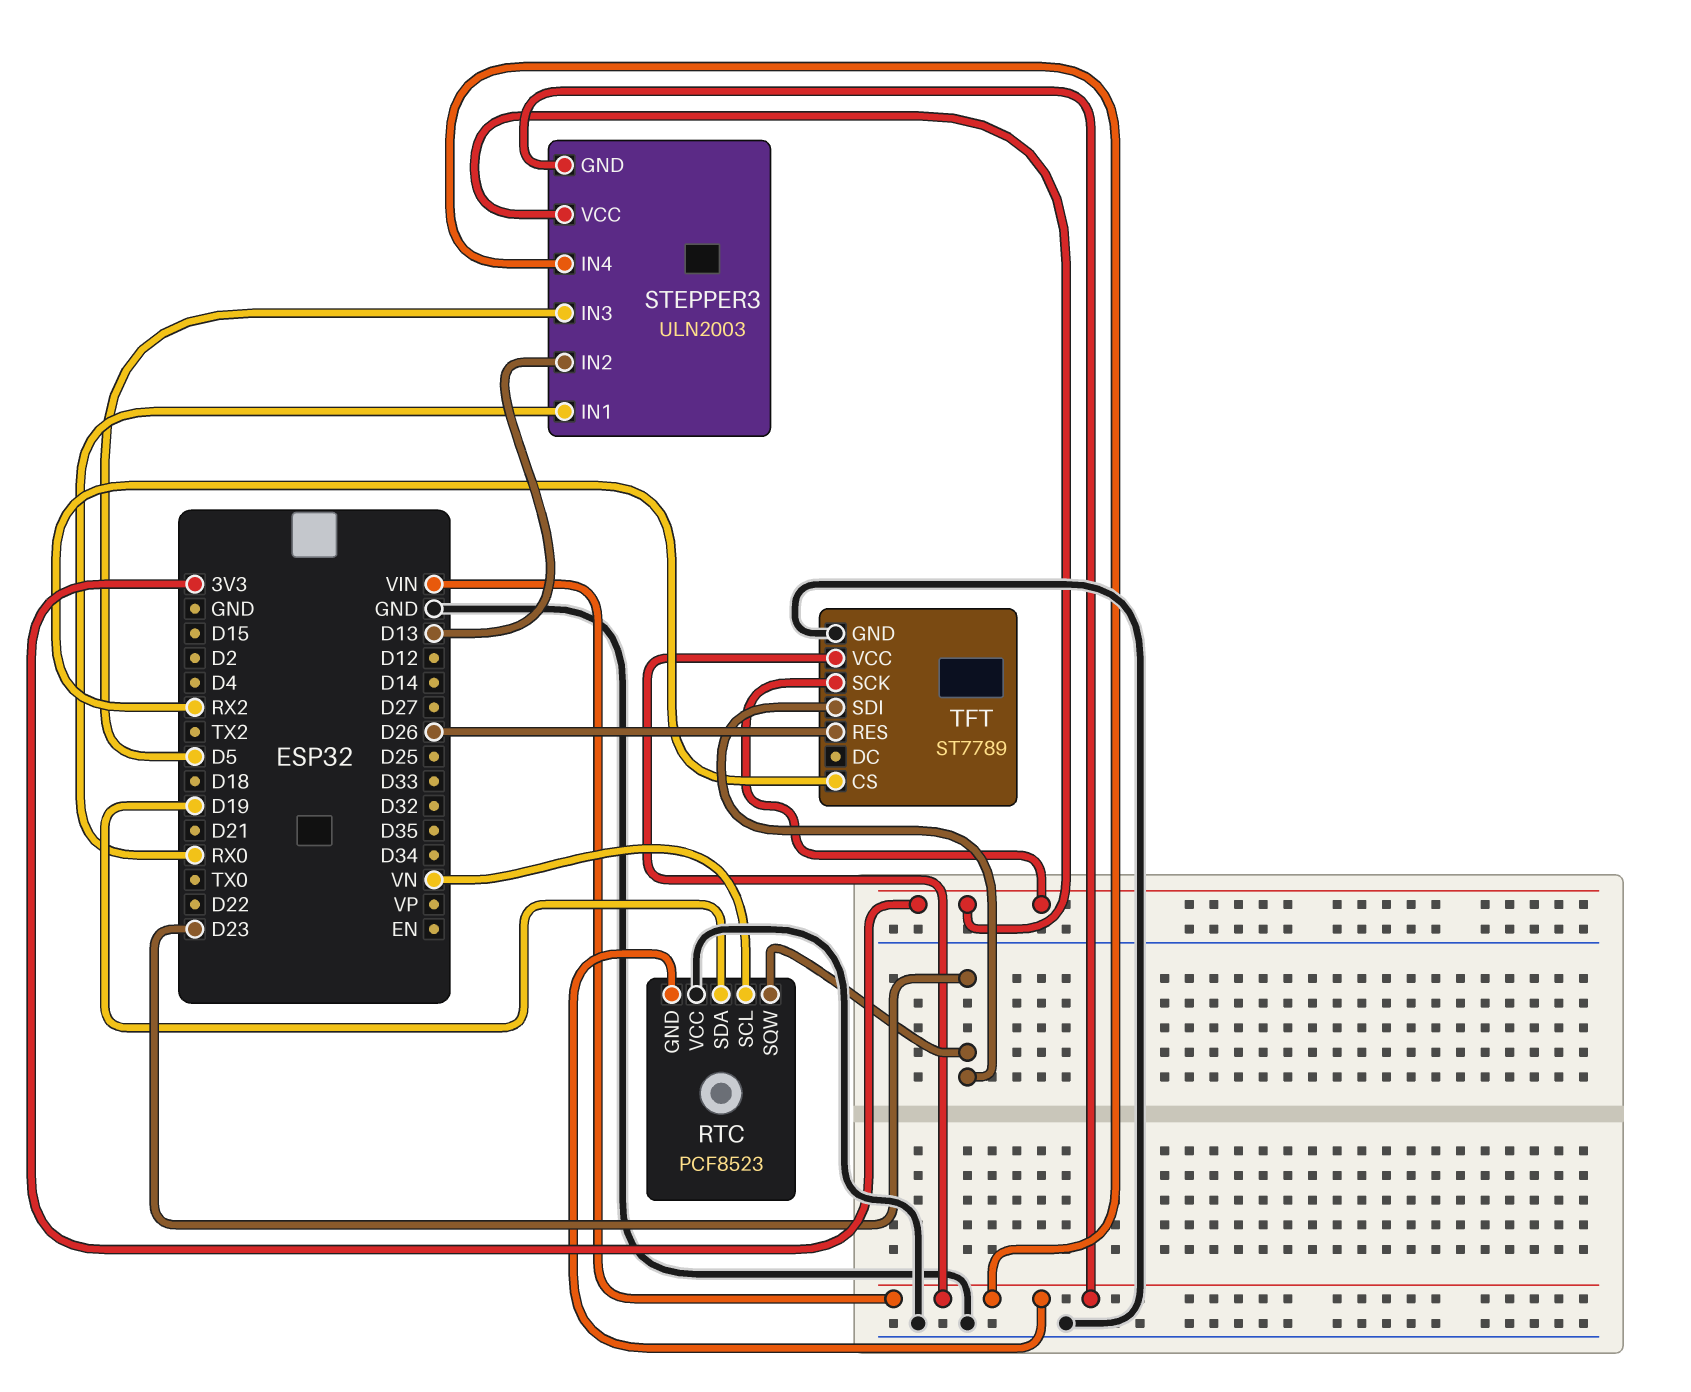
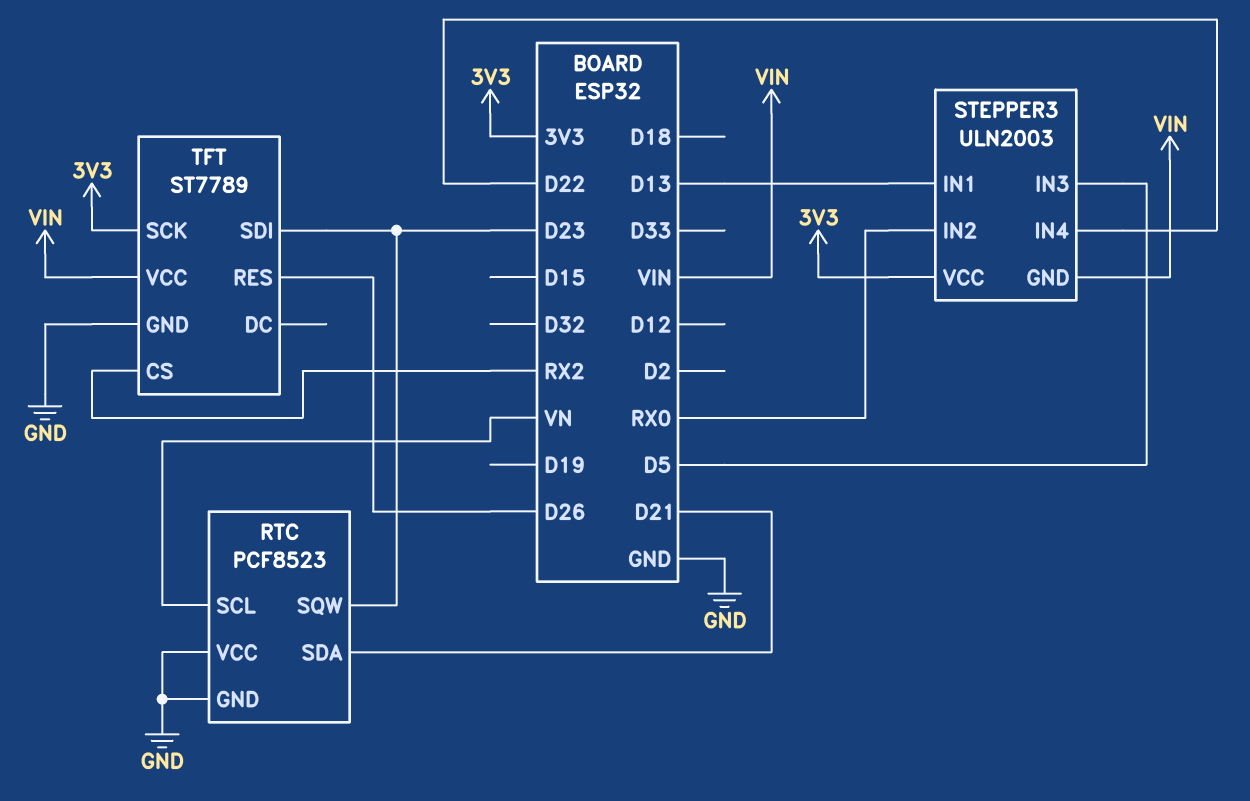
RTC pin GND: VIN -> GND
RTC pin SDA: D19 -> D21
STEPPER3 pin IN1: RX0 -> D13
STEPPER3 pin IN2: D13 -> RX0
STEPPER3 pin IN4: VIN -> D22

